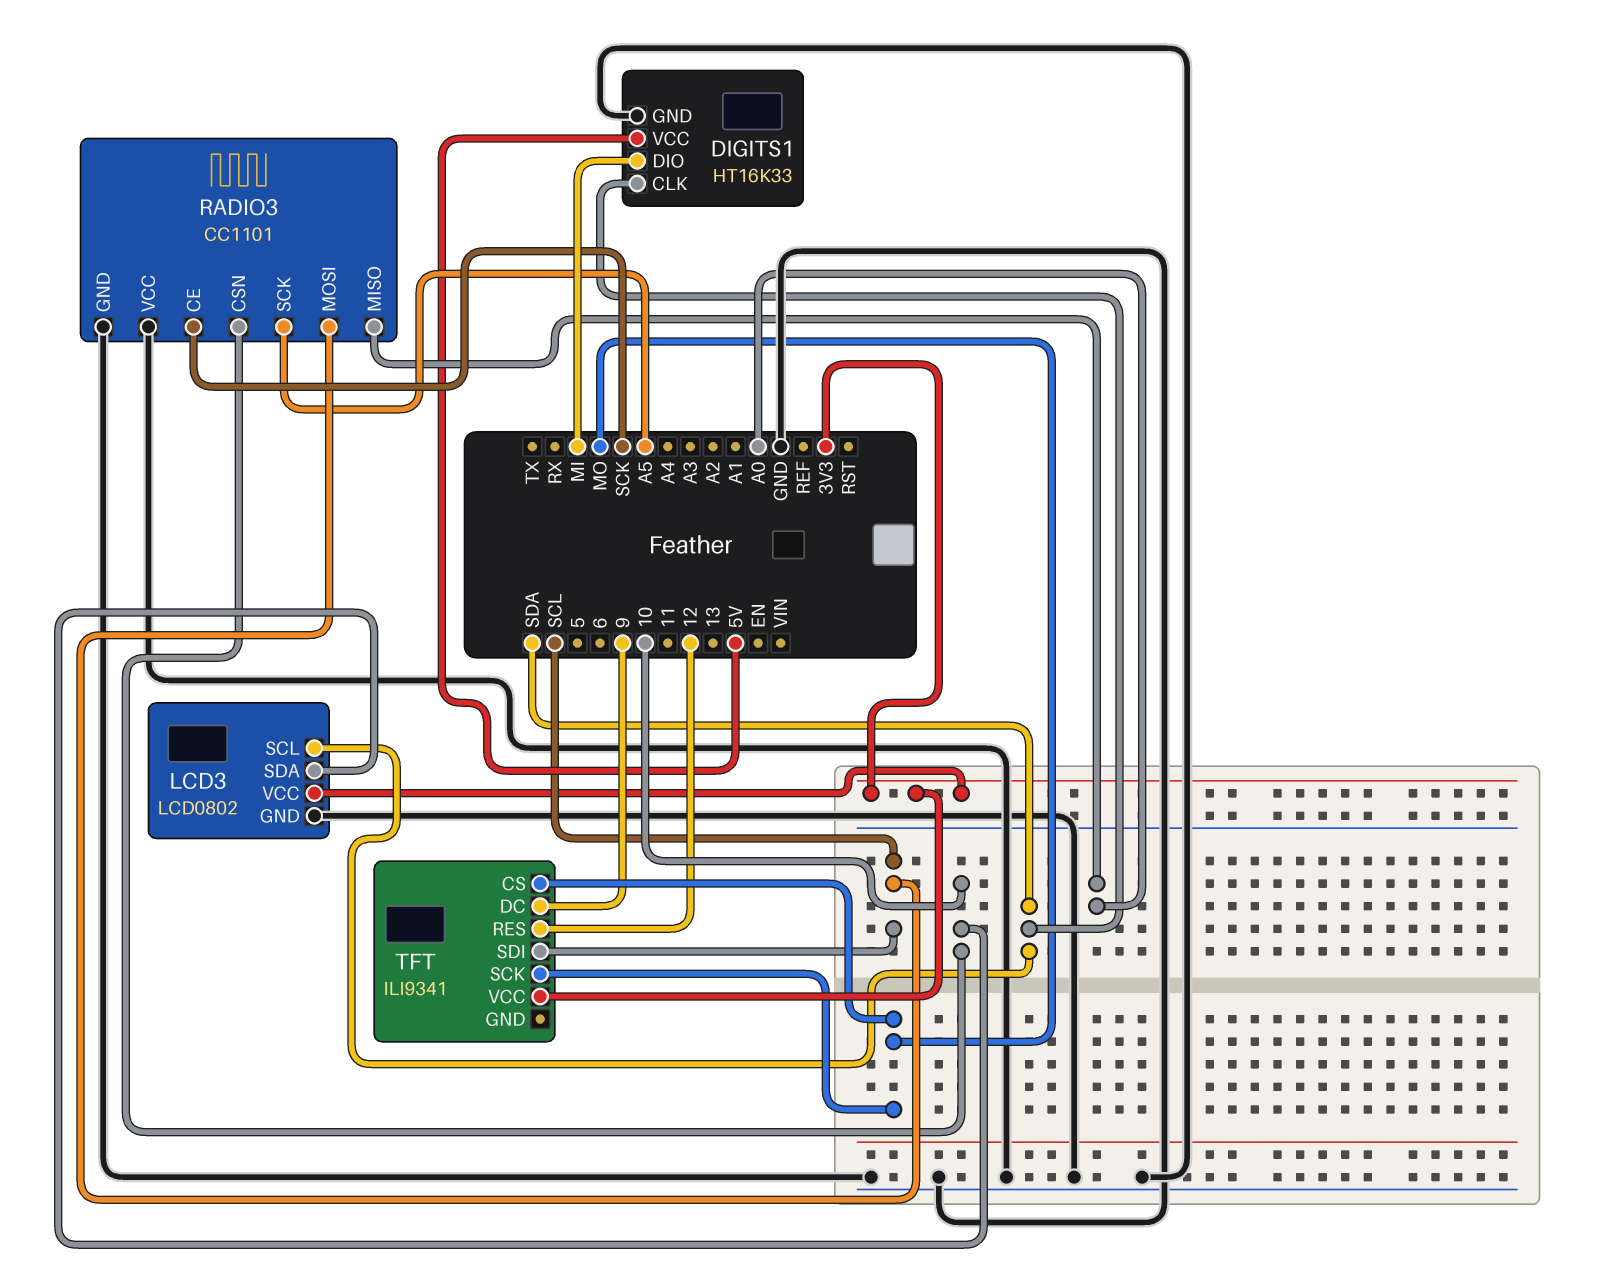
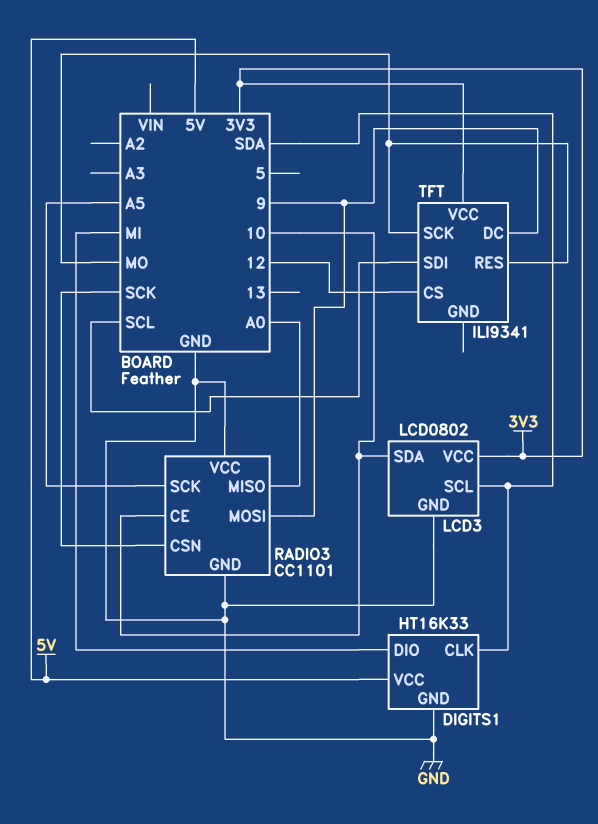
RADIO3 pin CE: SCK -> 10
RADIO3 pin CSN: 10 -> SCK
RADIO3 pin MOSI: SCL -> 9
TFT pin CS: MO -> 12
TFT pin RES: 12 -> MO

